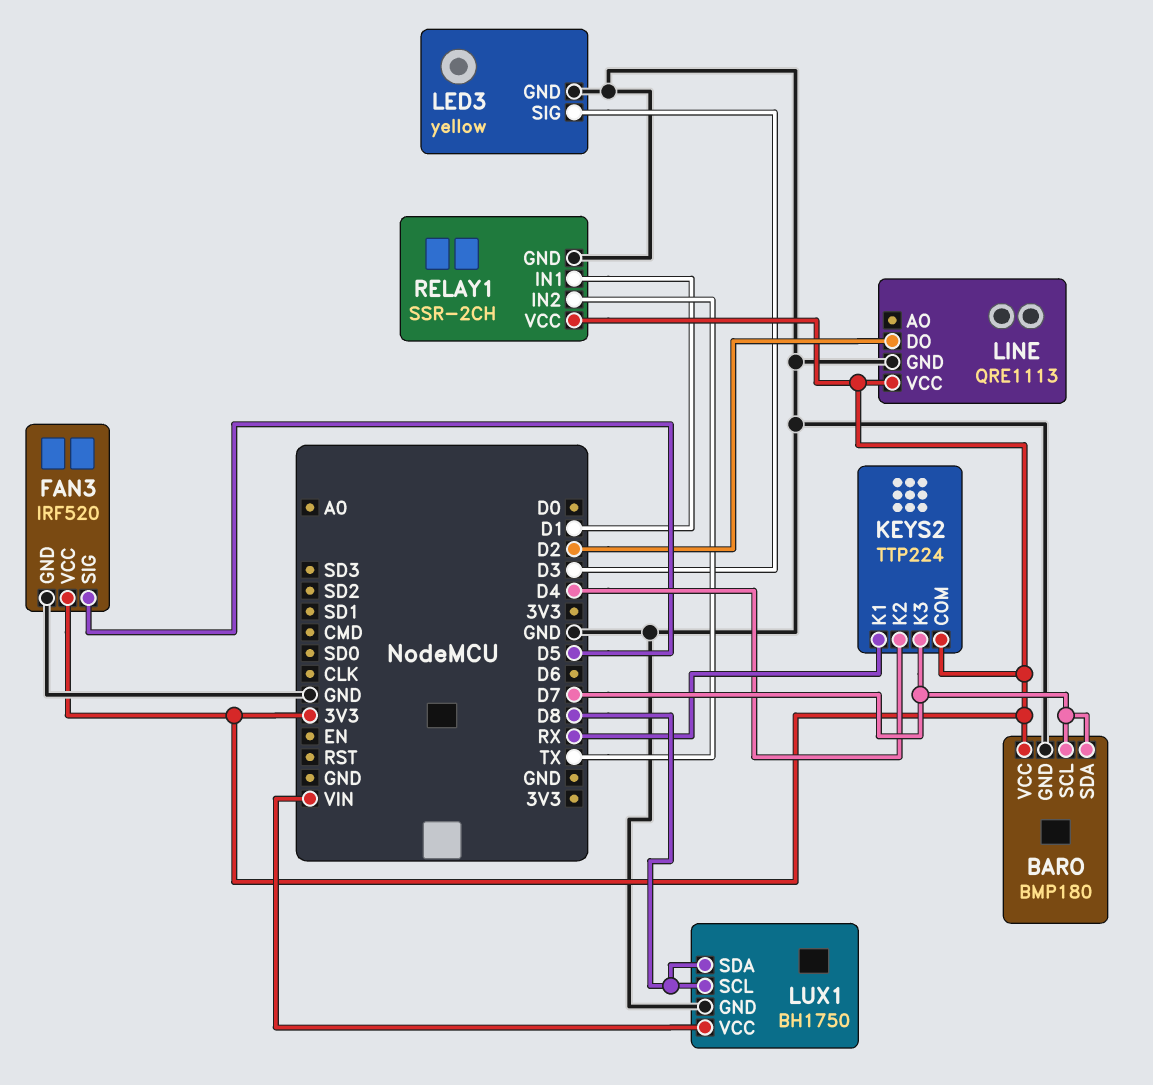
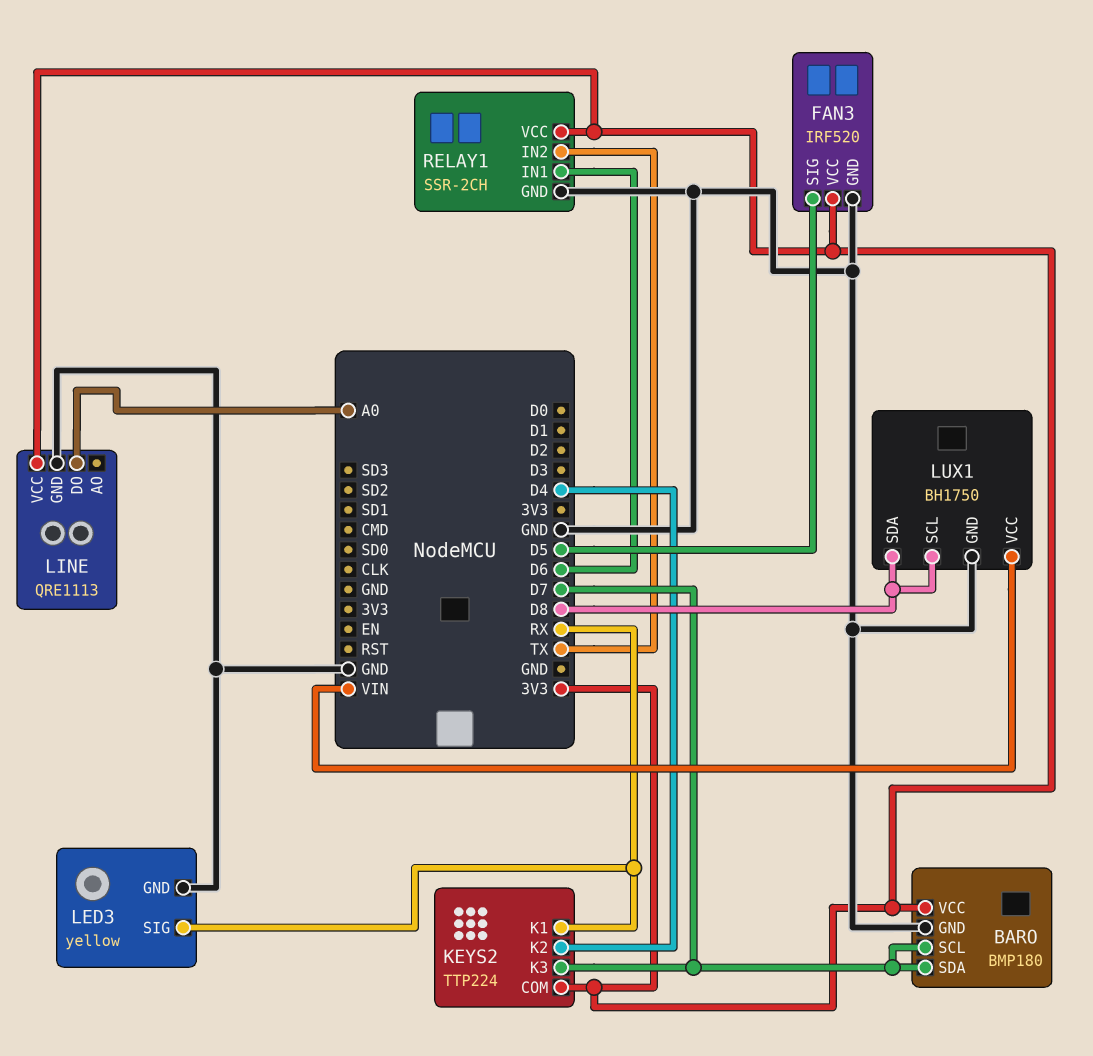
LED3 pin SIG: D3 -> RX
LINE pin DO: D2 -> A0
RELAY1 pin IN1: D1 -> D6

